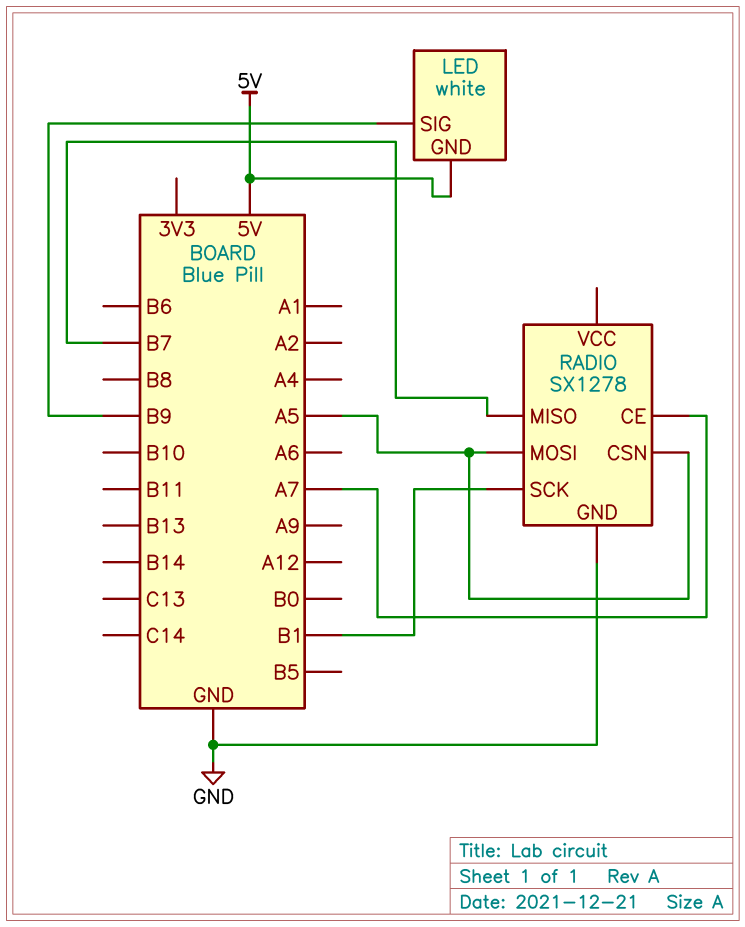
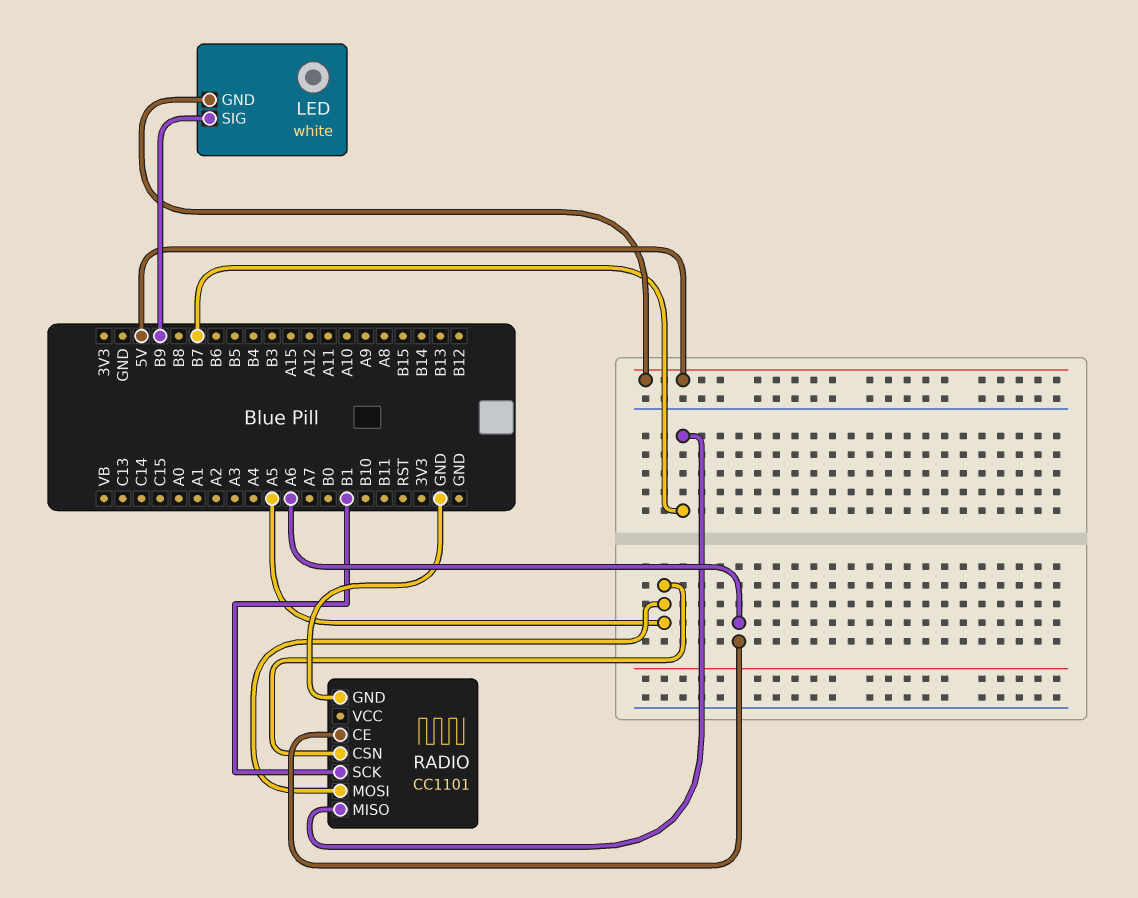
RADIO: SX1278 -> CC1101
RADIO pin CE: A7 -> A6

